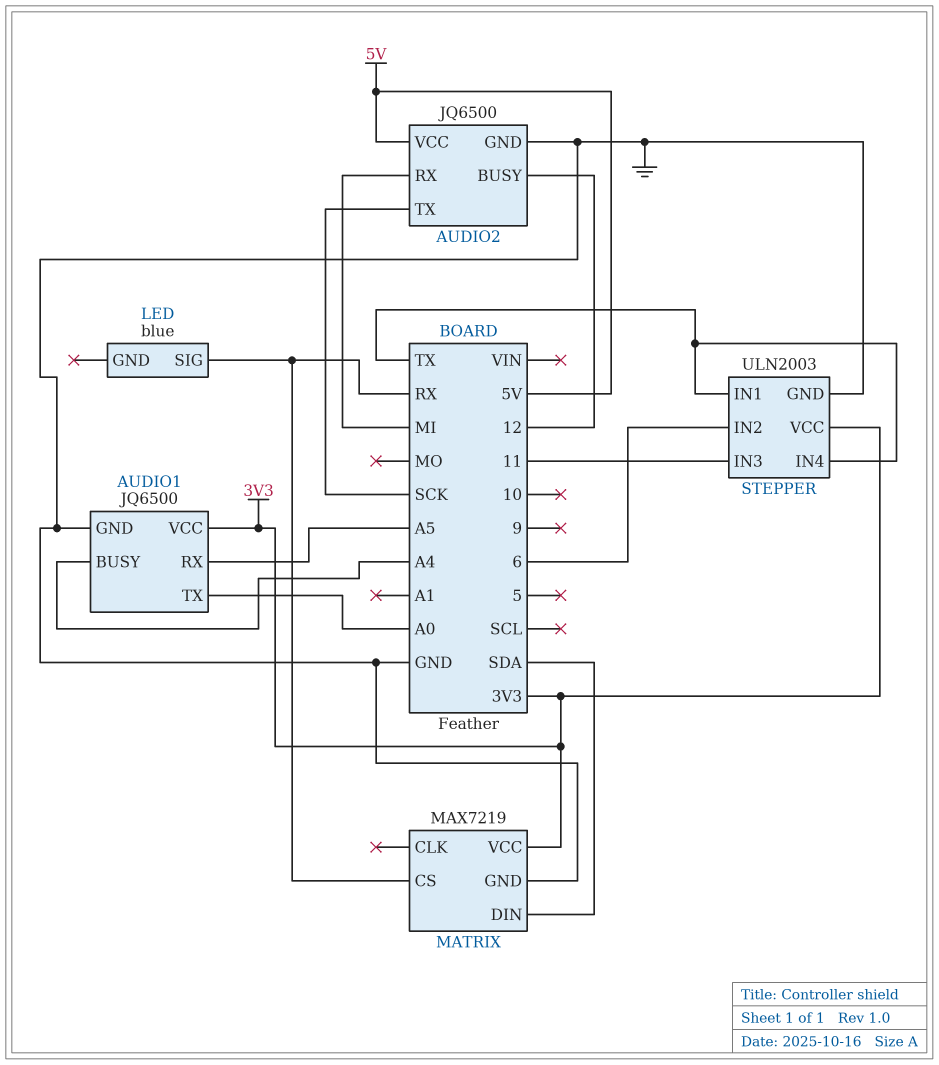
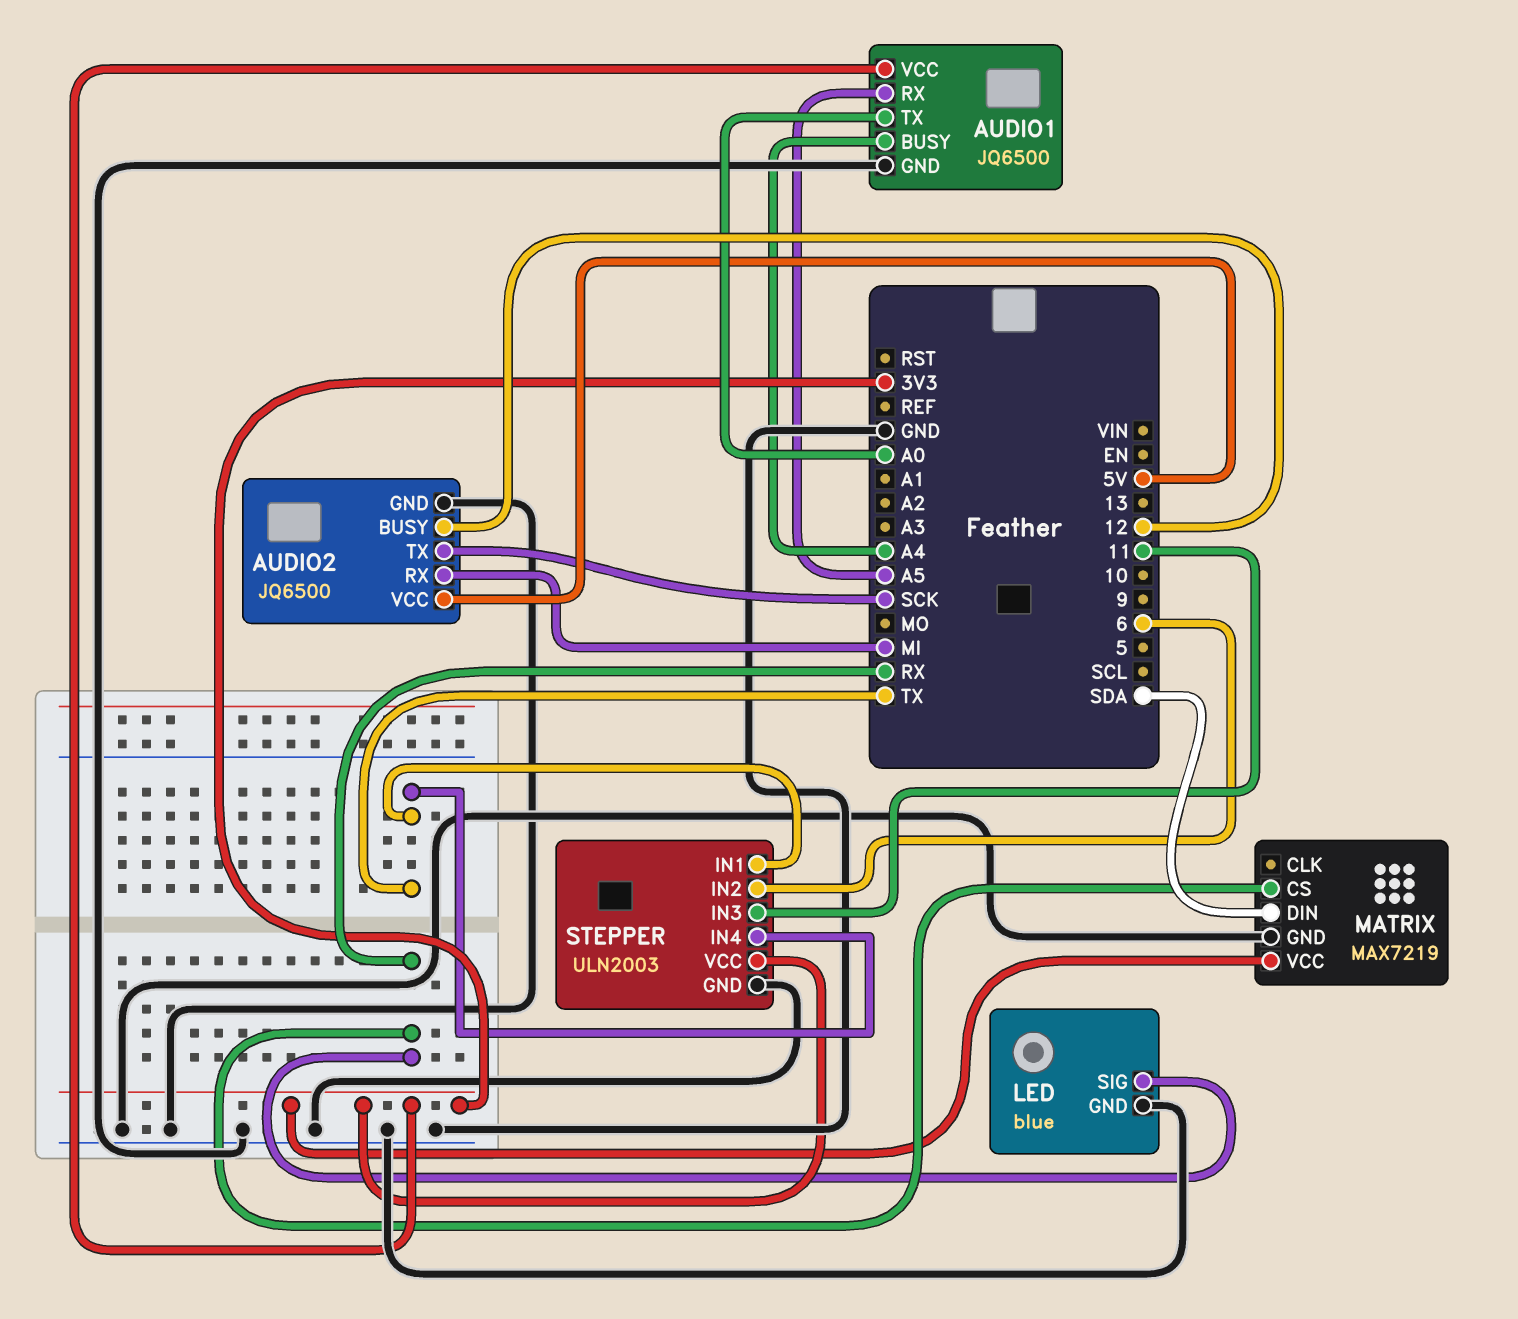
LED pin GND: none -> GND

